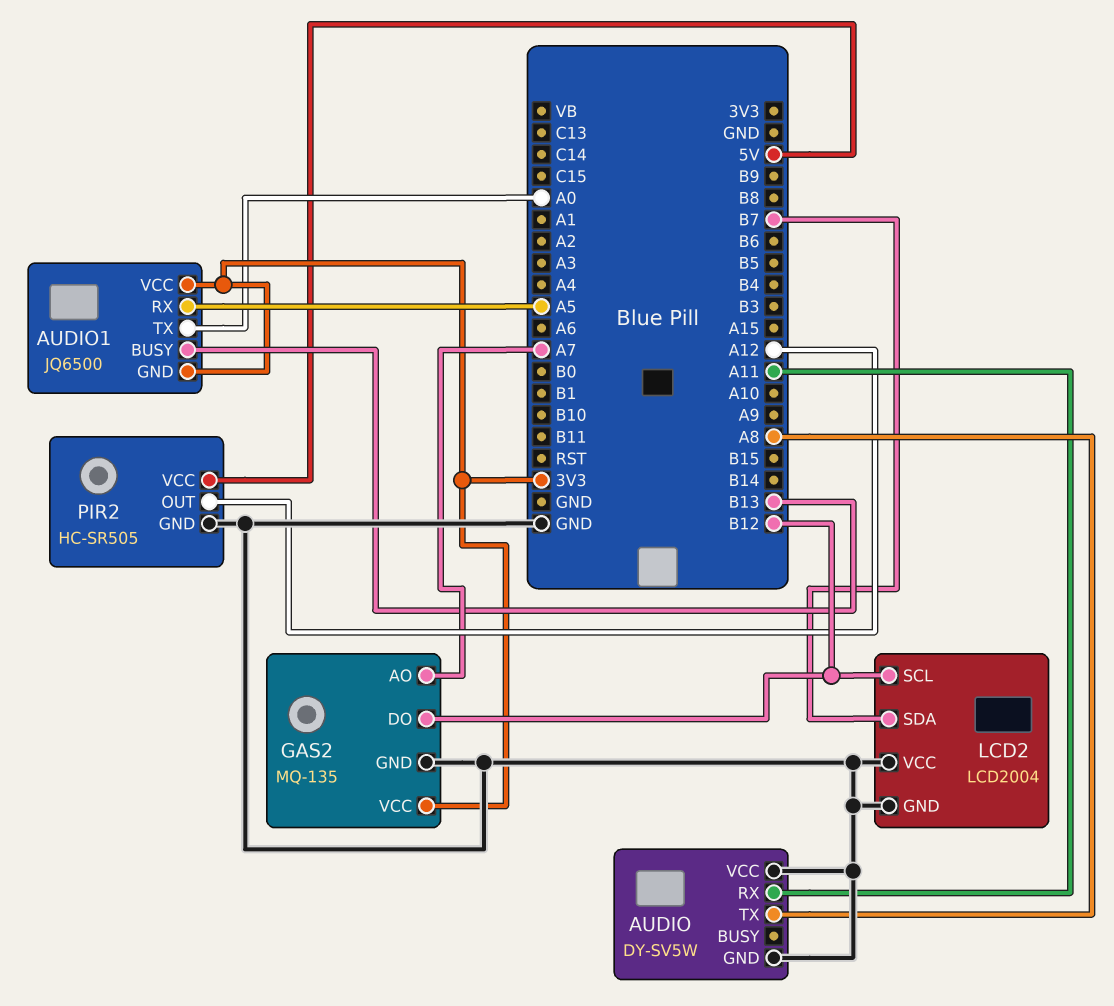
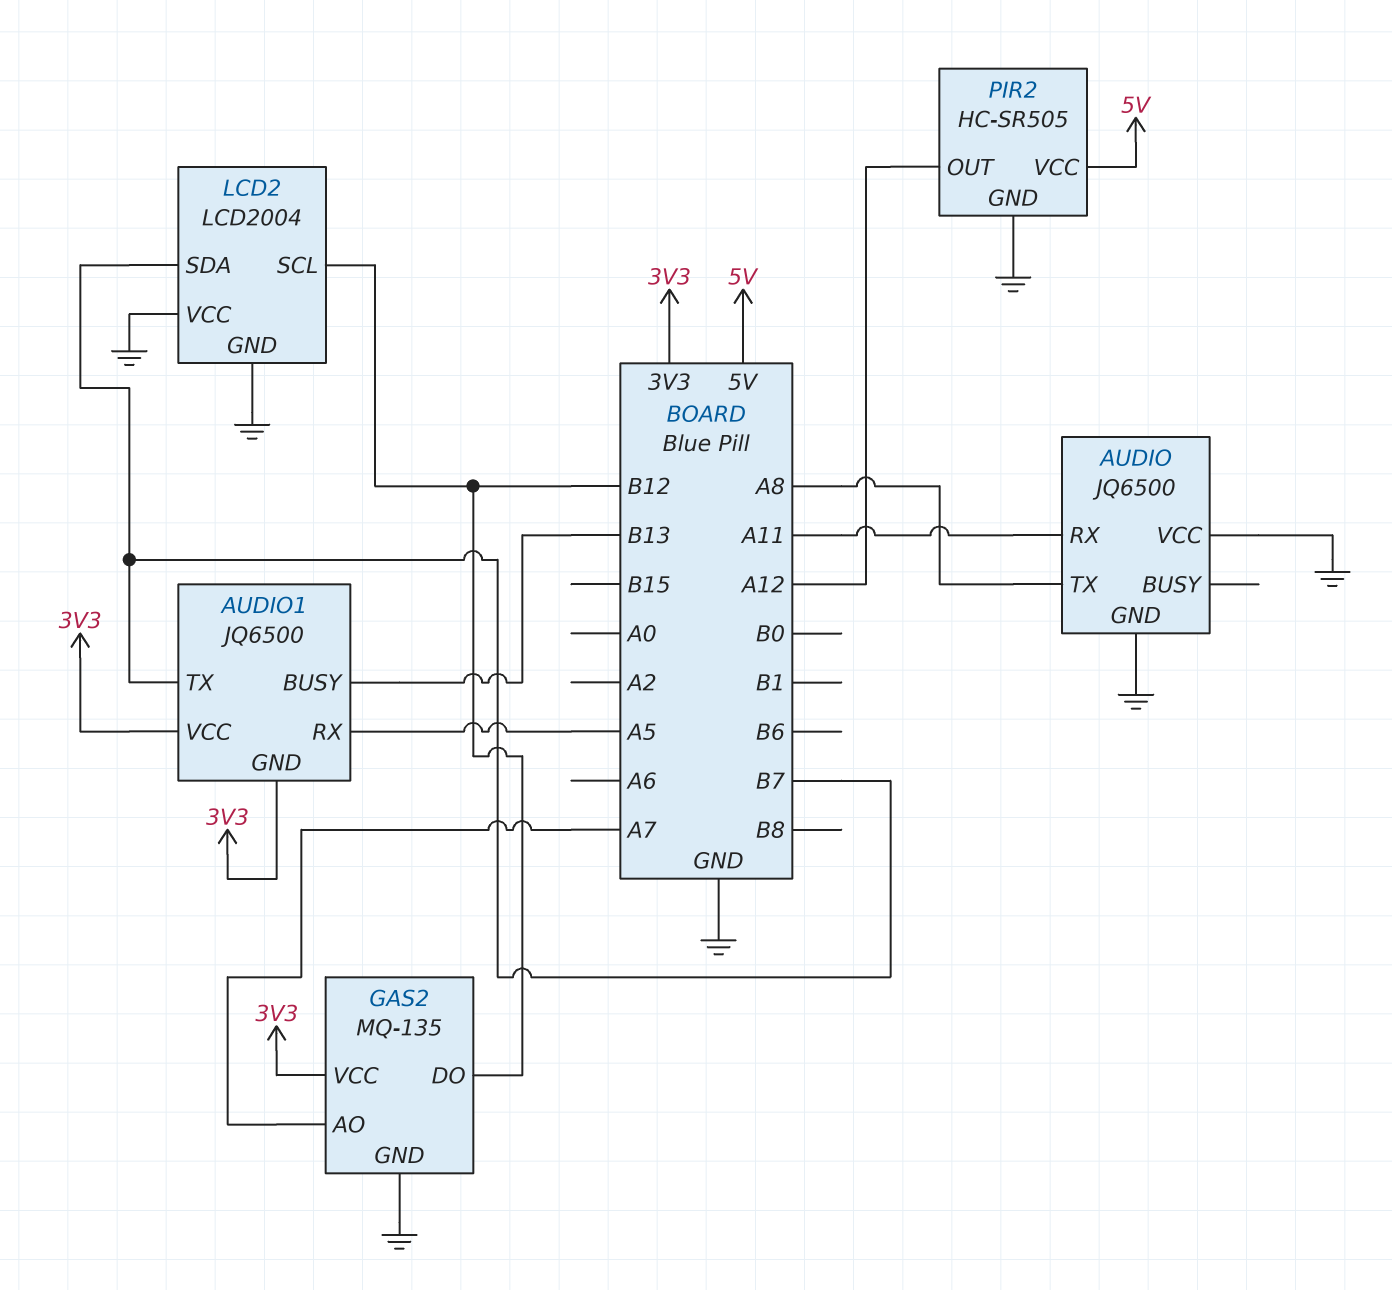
AUDIO: DY-SV5W -> JQ6500
AUDIO1 pin TX: A0 -> B7

